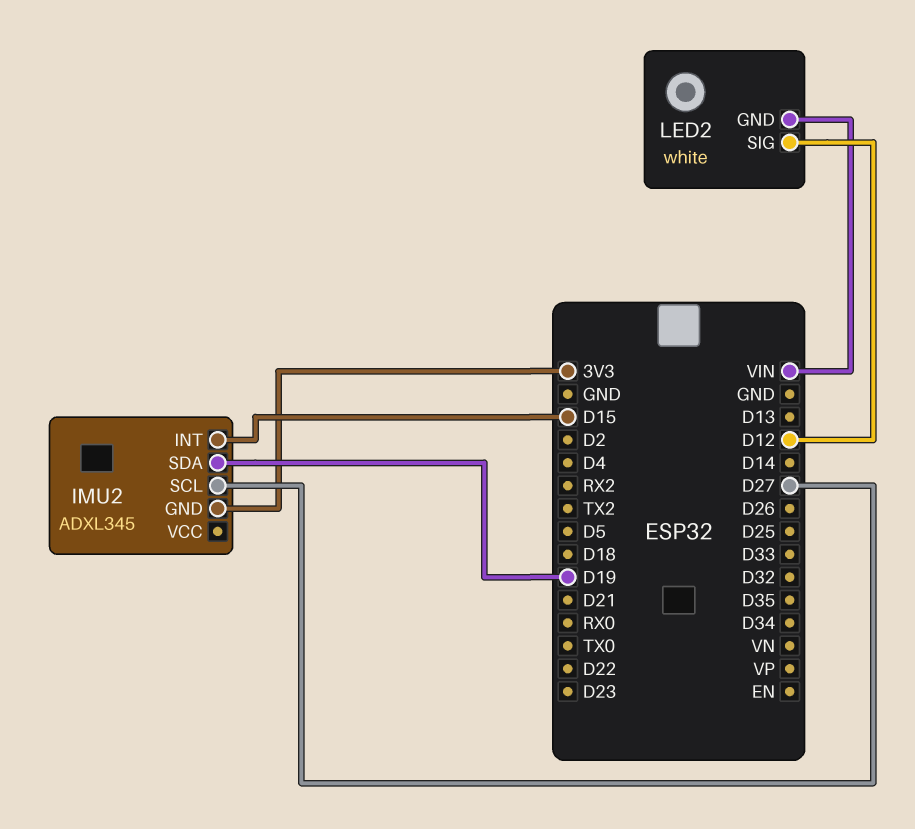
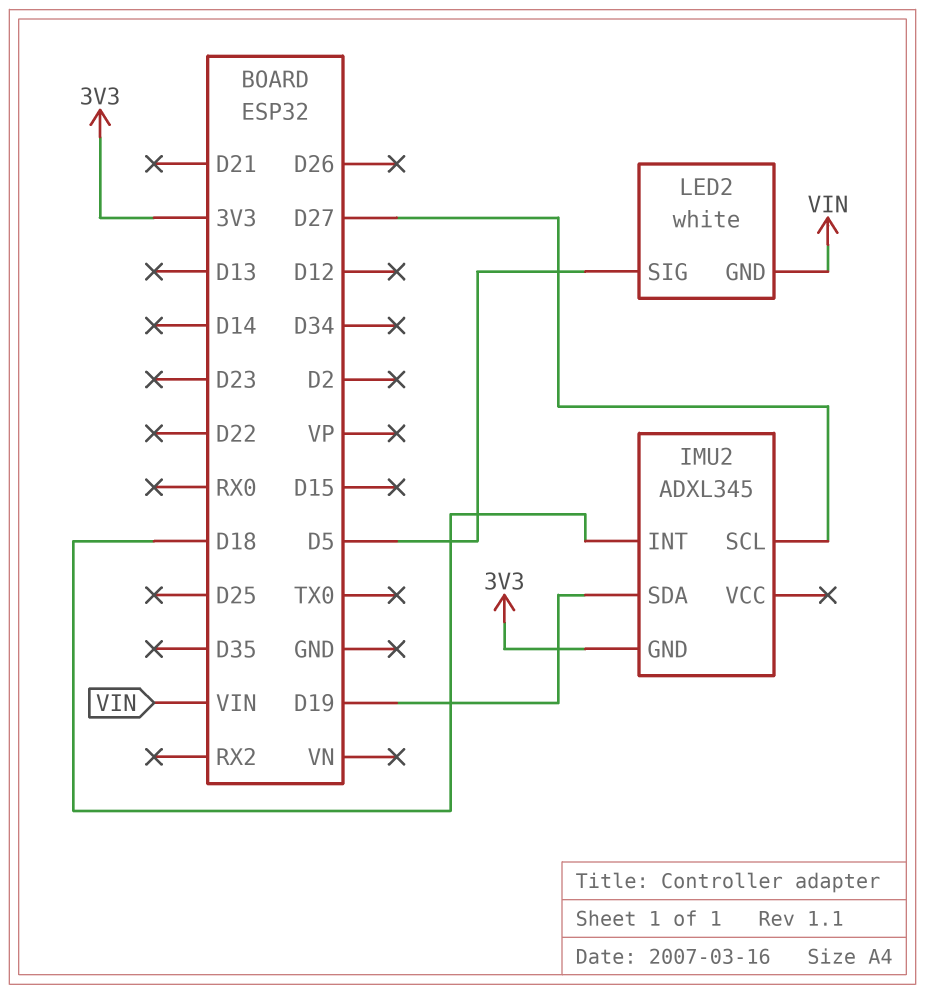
IMU2 pin INT: D15 -> D18
LED2 pin SIG: D12 -> D5

